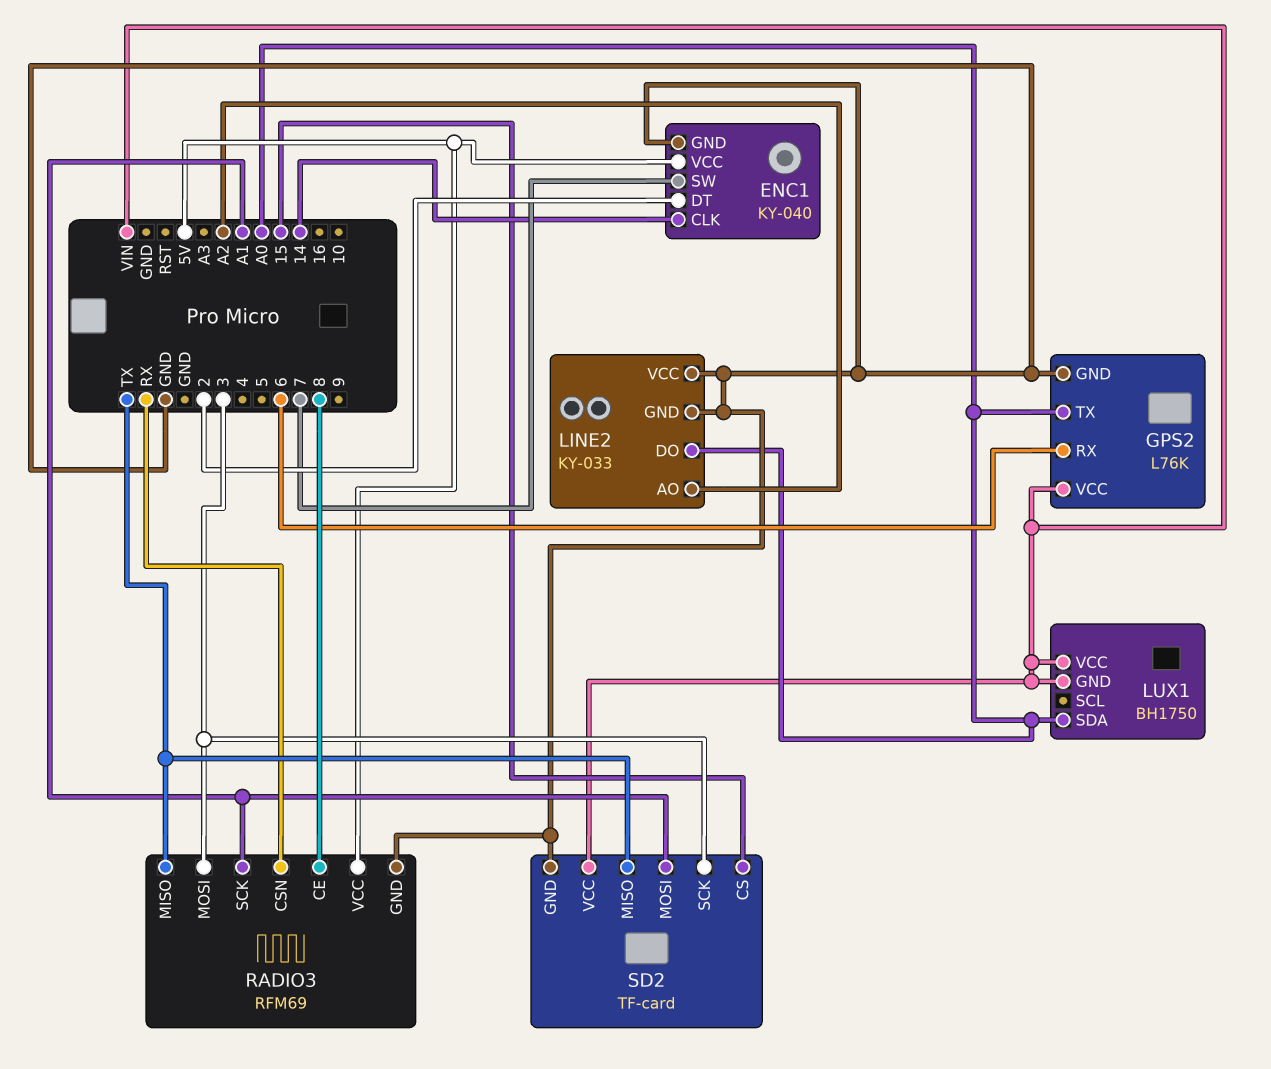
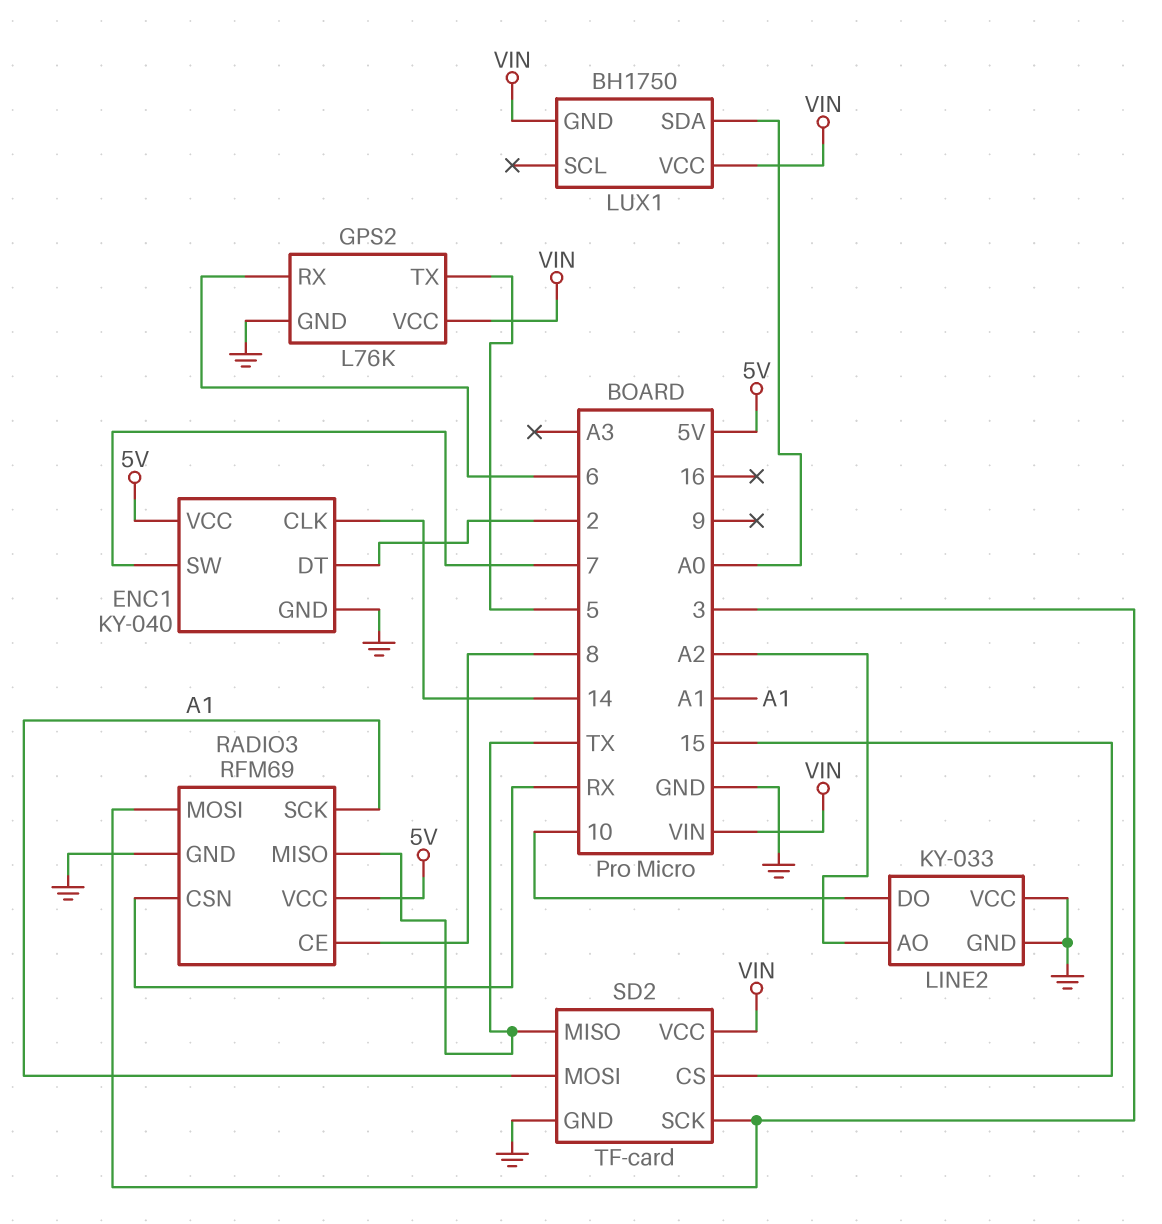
GPS2 pin TX: A0 -> 5
LINE2 pin DO: A0 -> 10

